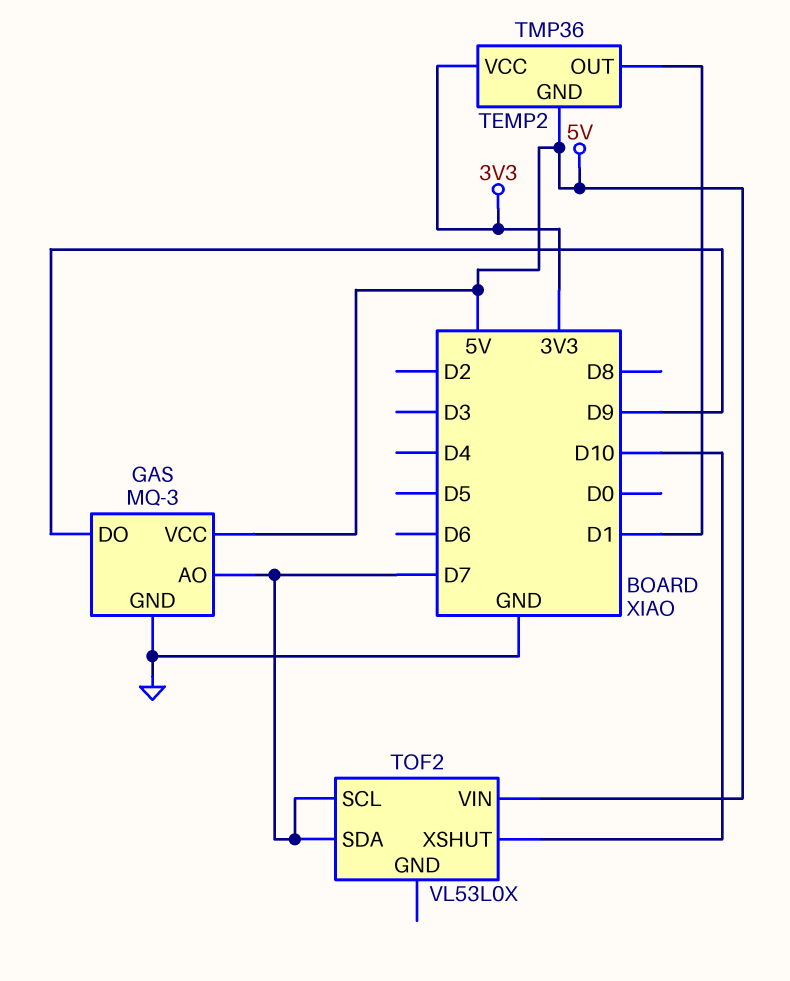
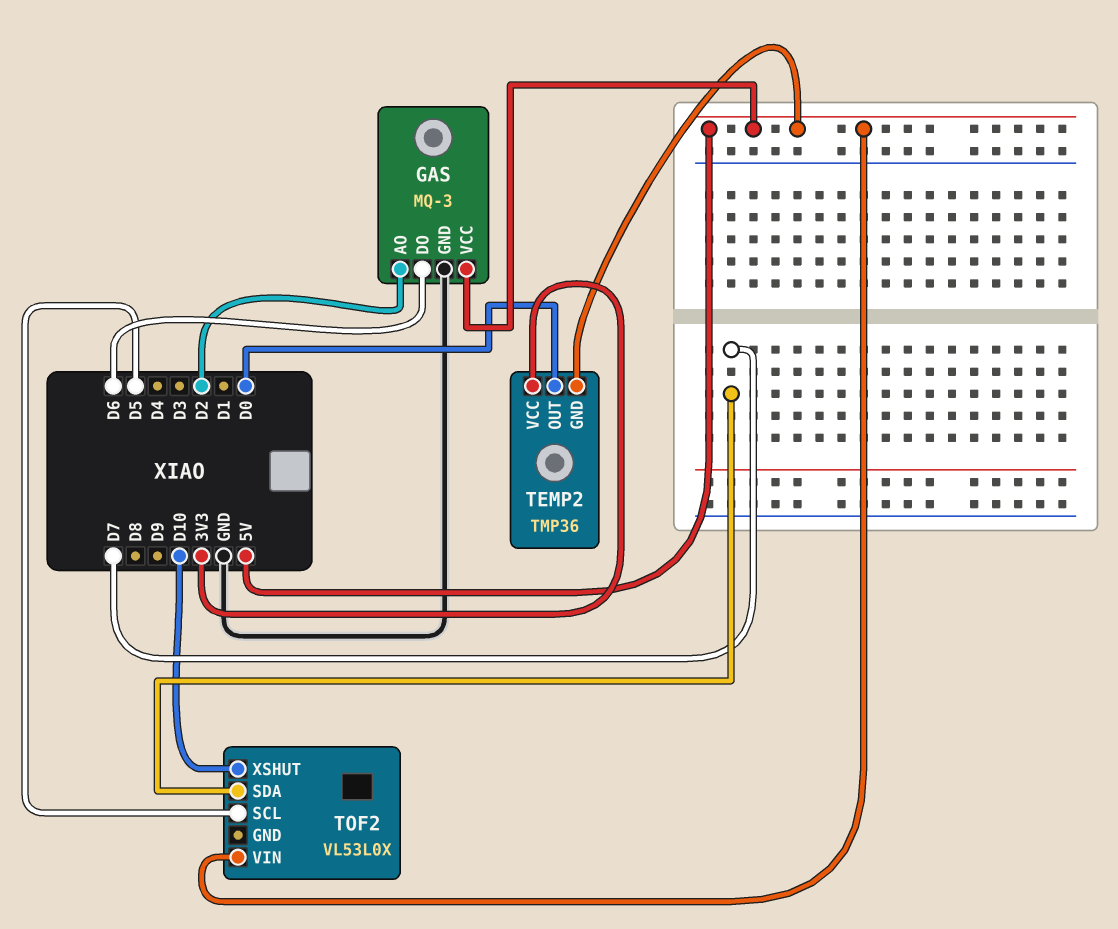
GAS pin AO: D7 -> D2
GAS pin DO: D9 -> D6
TEMP2 pin OUT: D1 -> D0
TOF2 pin SCL: D7 -> D5

